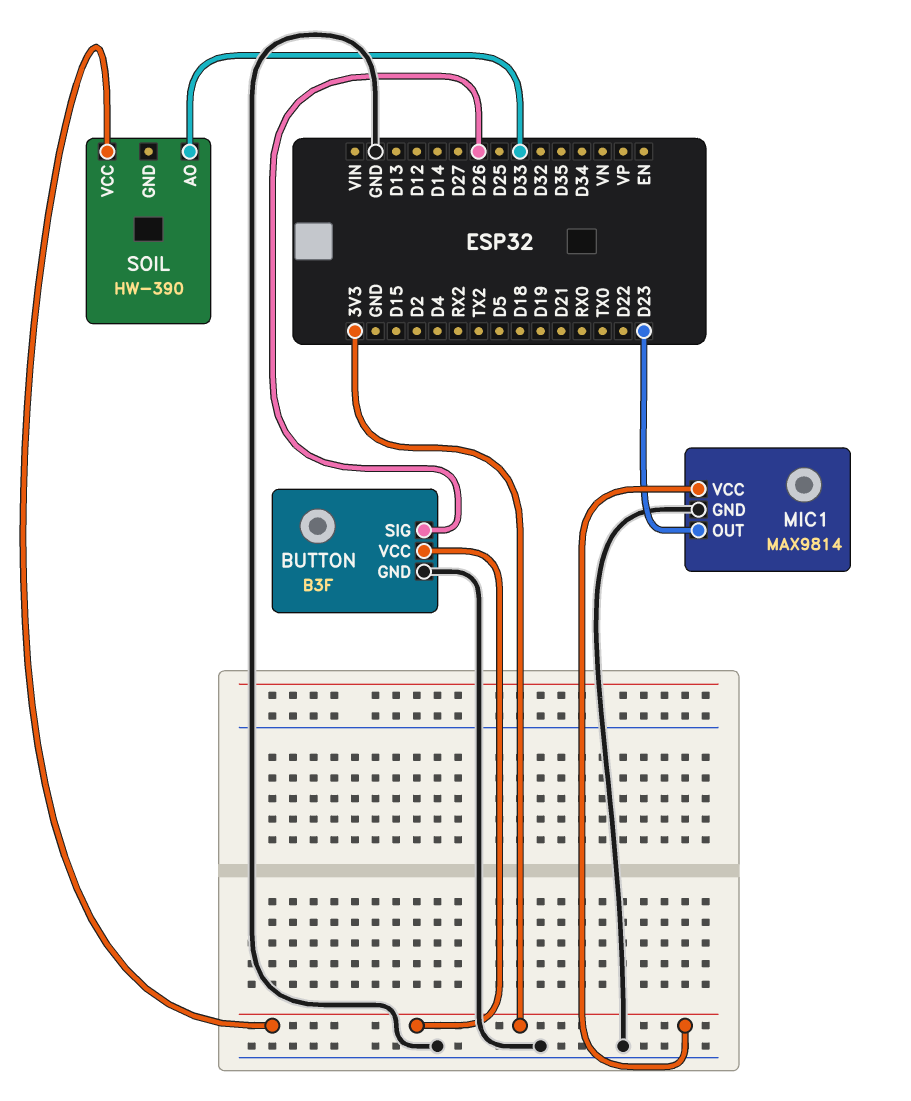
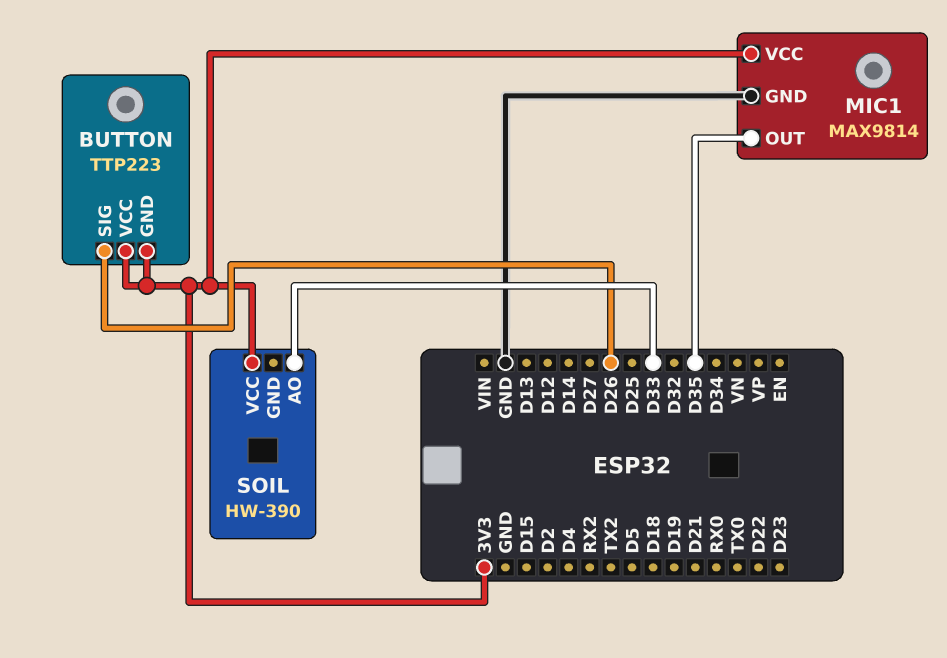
BUTTON: B3F -> TTP223
BUTTON pin GND: GND -> 3V3
MIC1 pin OUT: D23 -> D35

